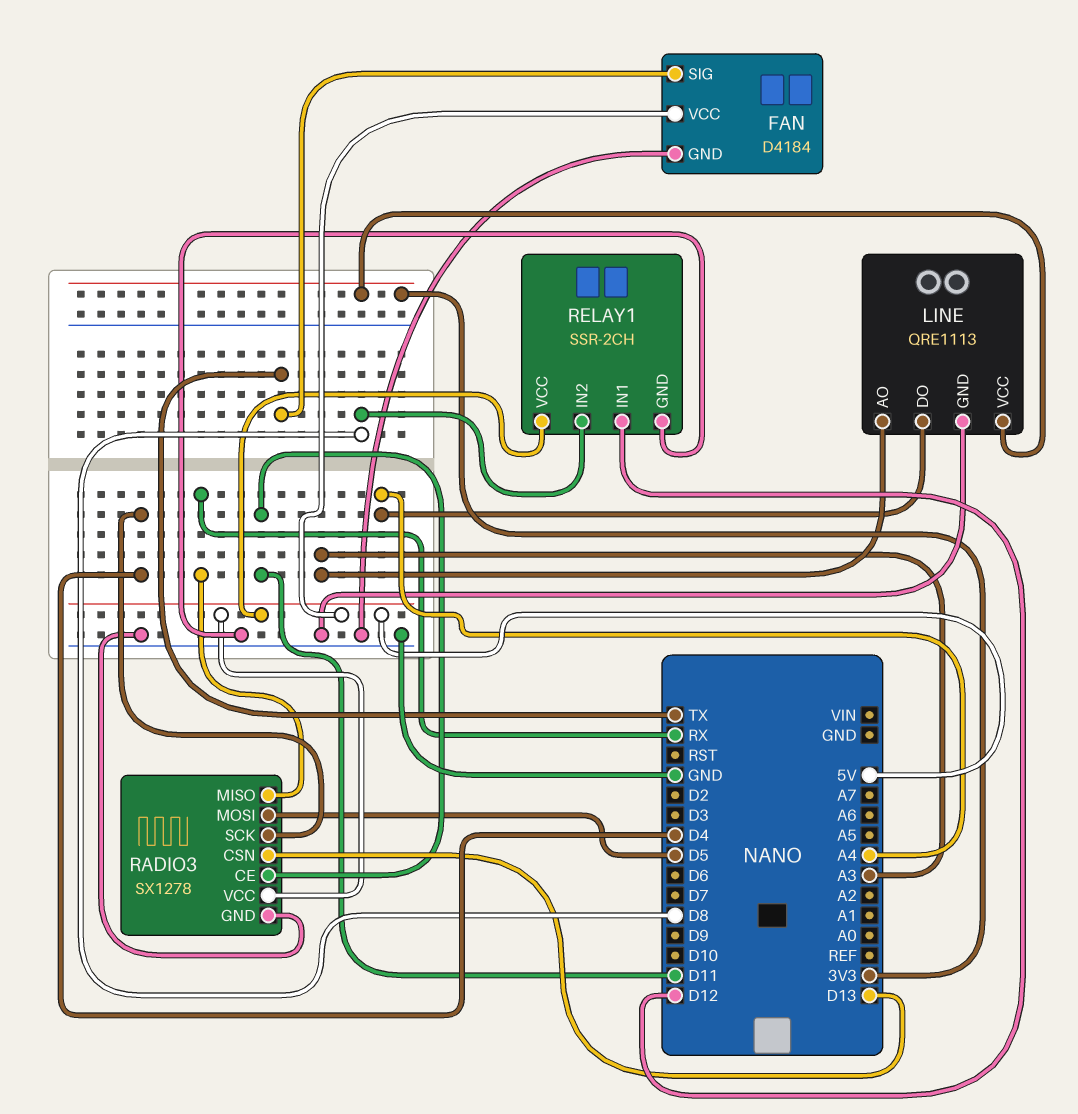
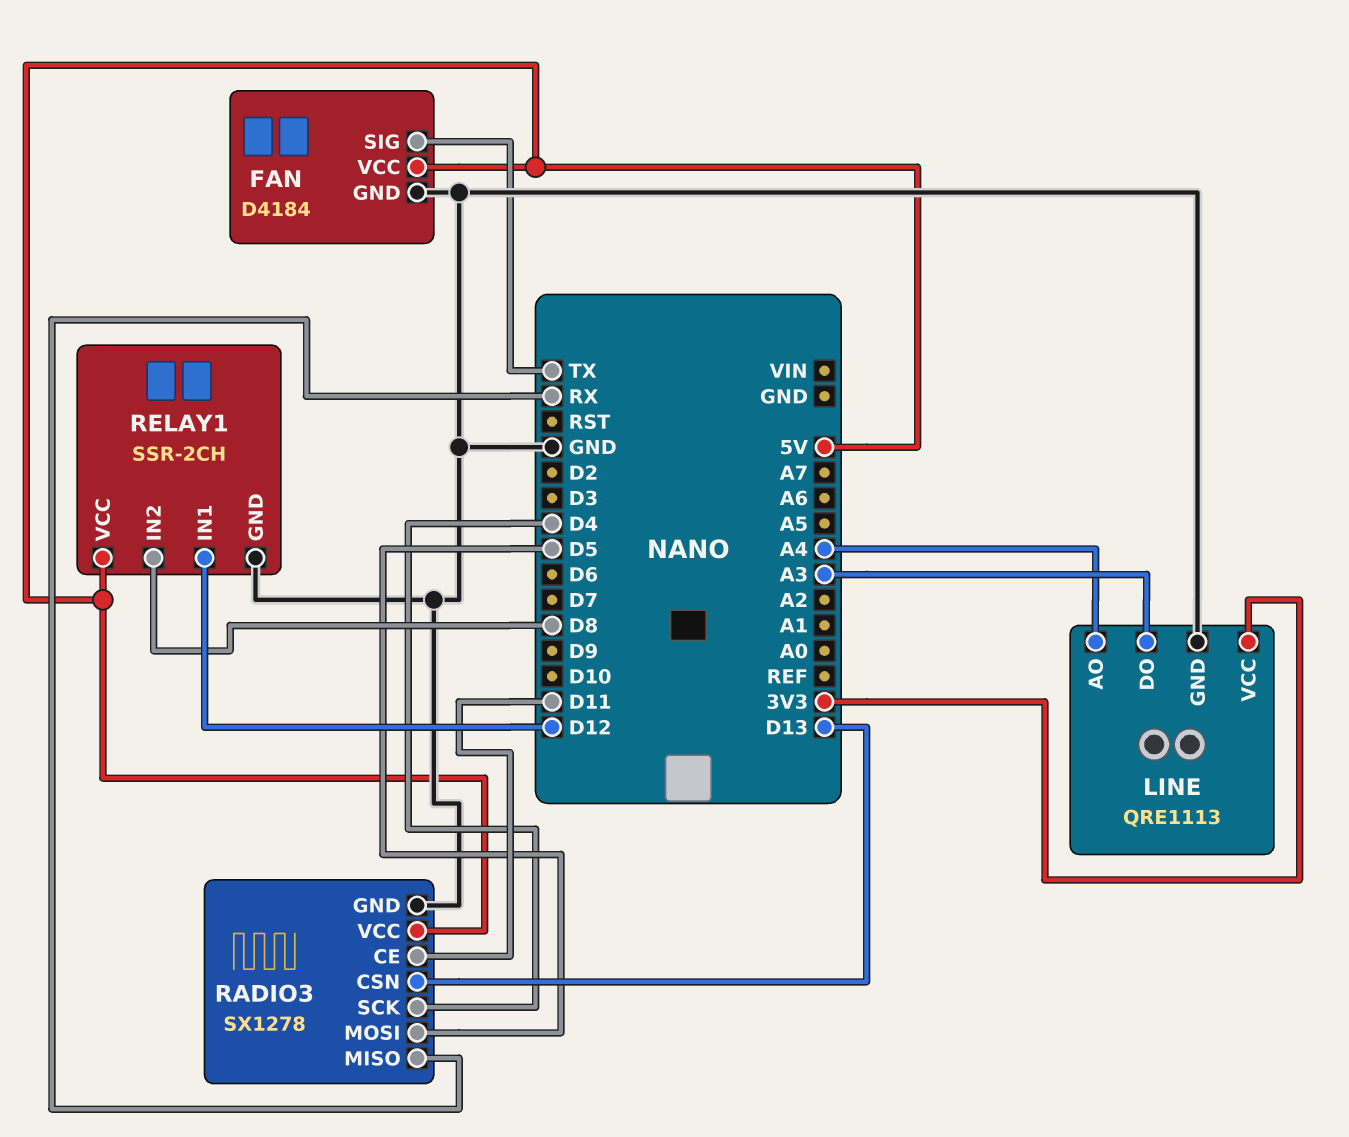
LINE pin AO: A3 -> A4
LINE pin DO: A4 -> A3

